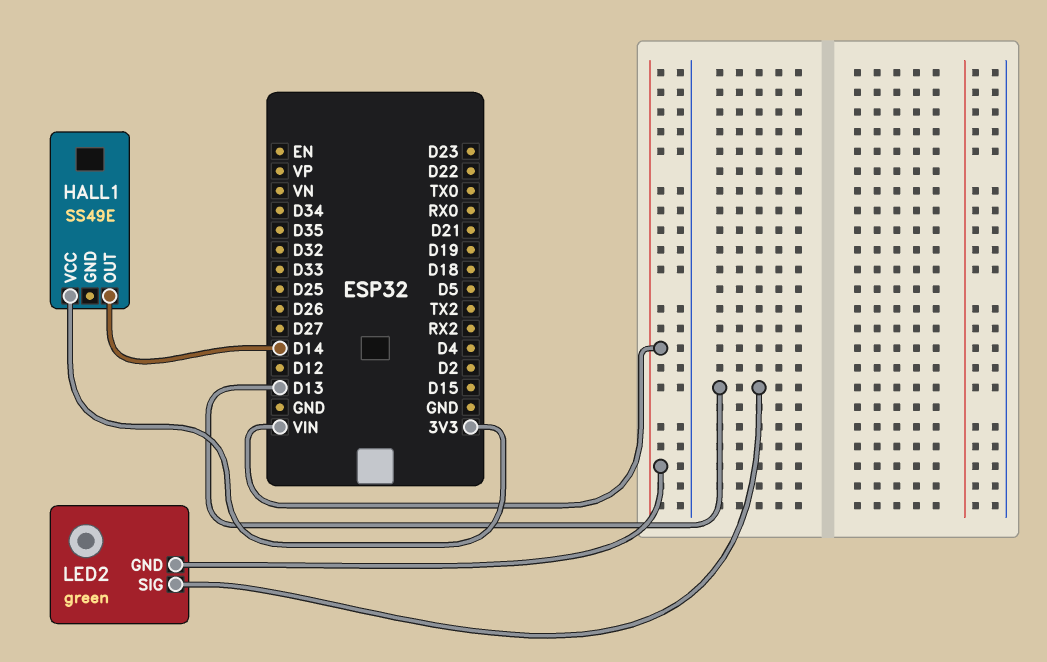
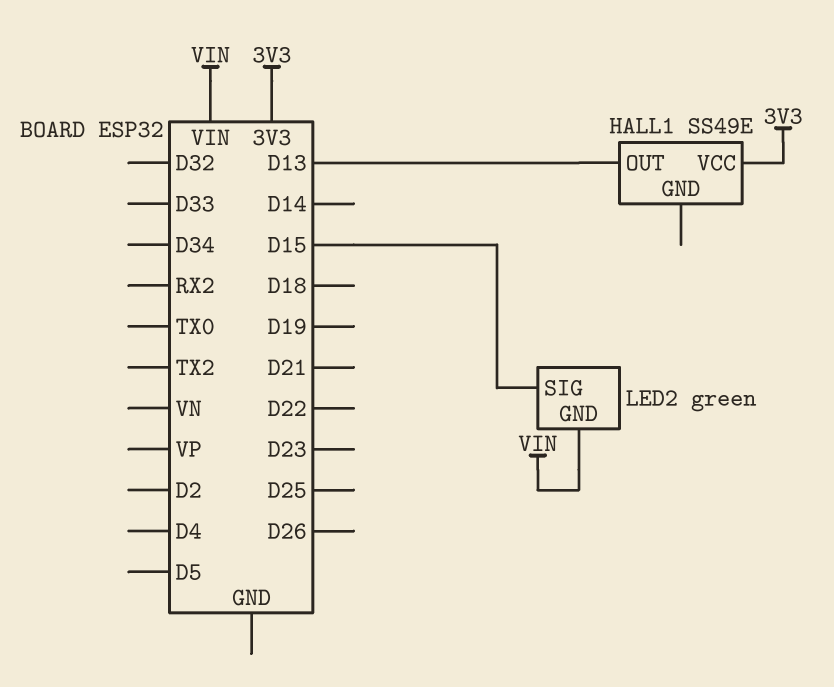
HALL1 pin OUT: D14 -> D13
LED2 pin SIG: D13 -> D15

